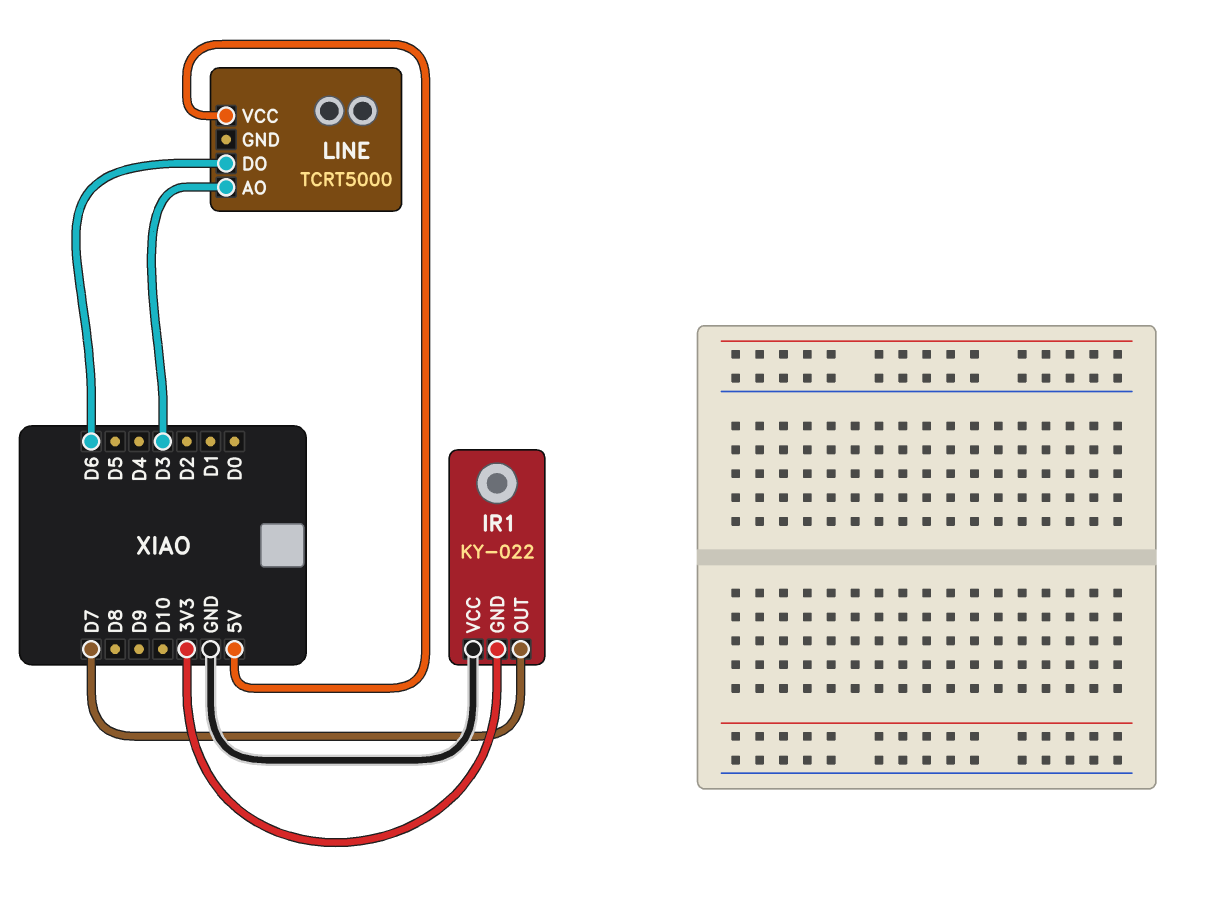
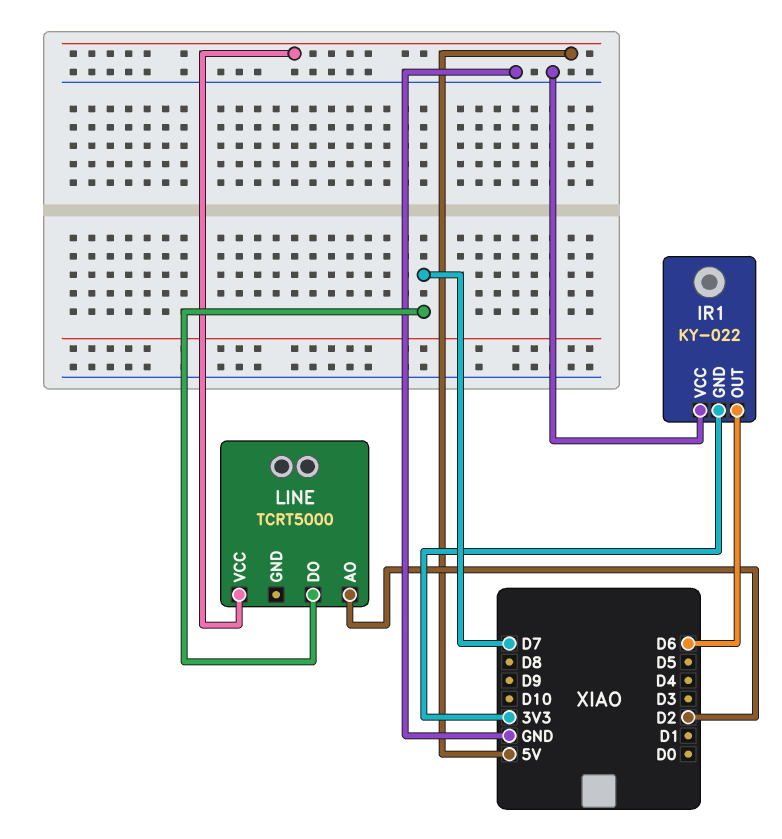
IR1 pin OUT: D7 -> D6
LINE pin AO: D3 -> D2
LINE pin DO: D6 -> D7

